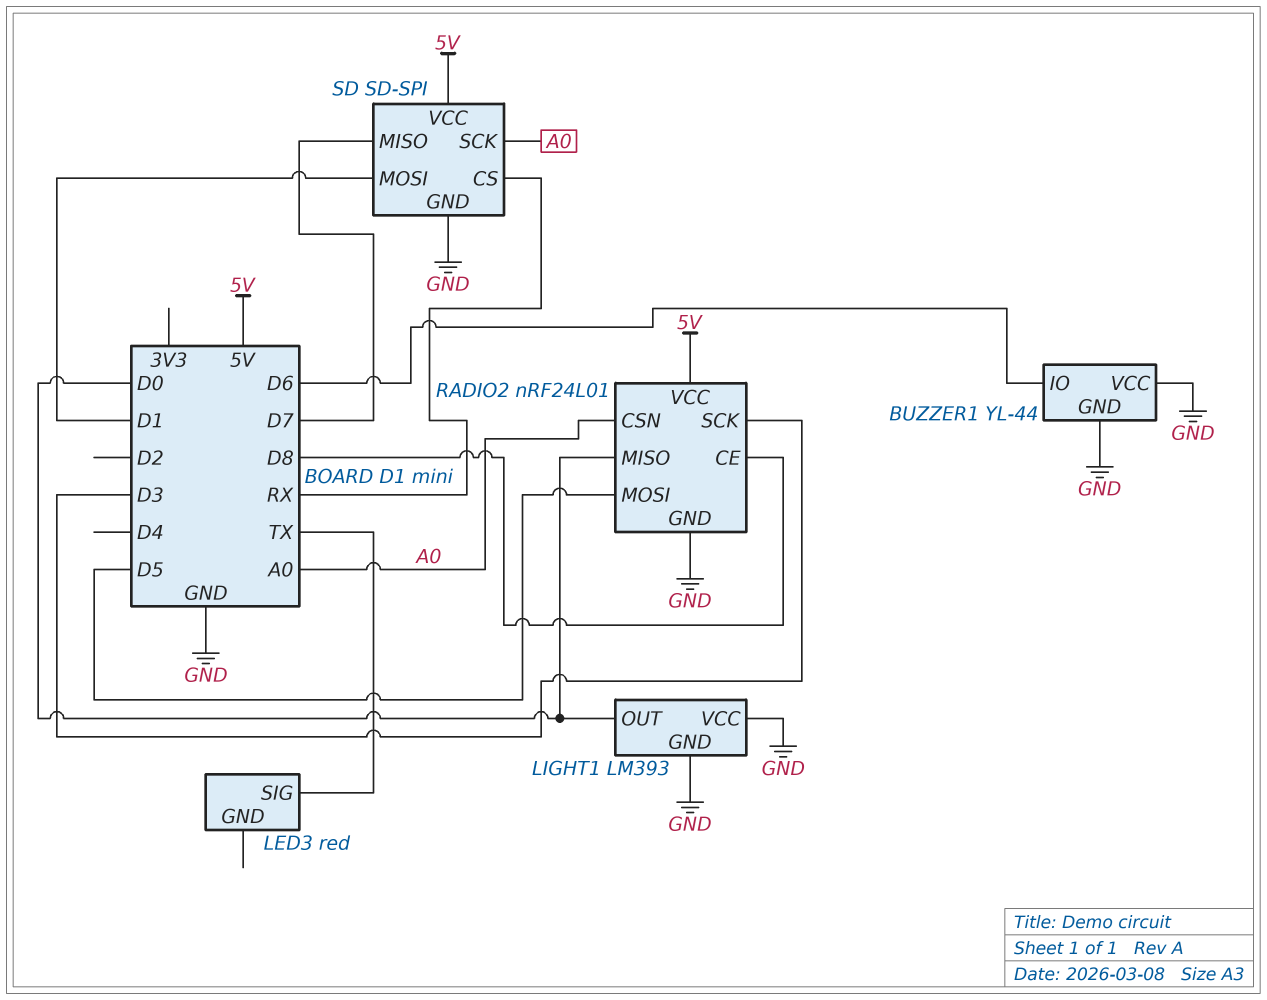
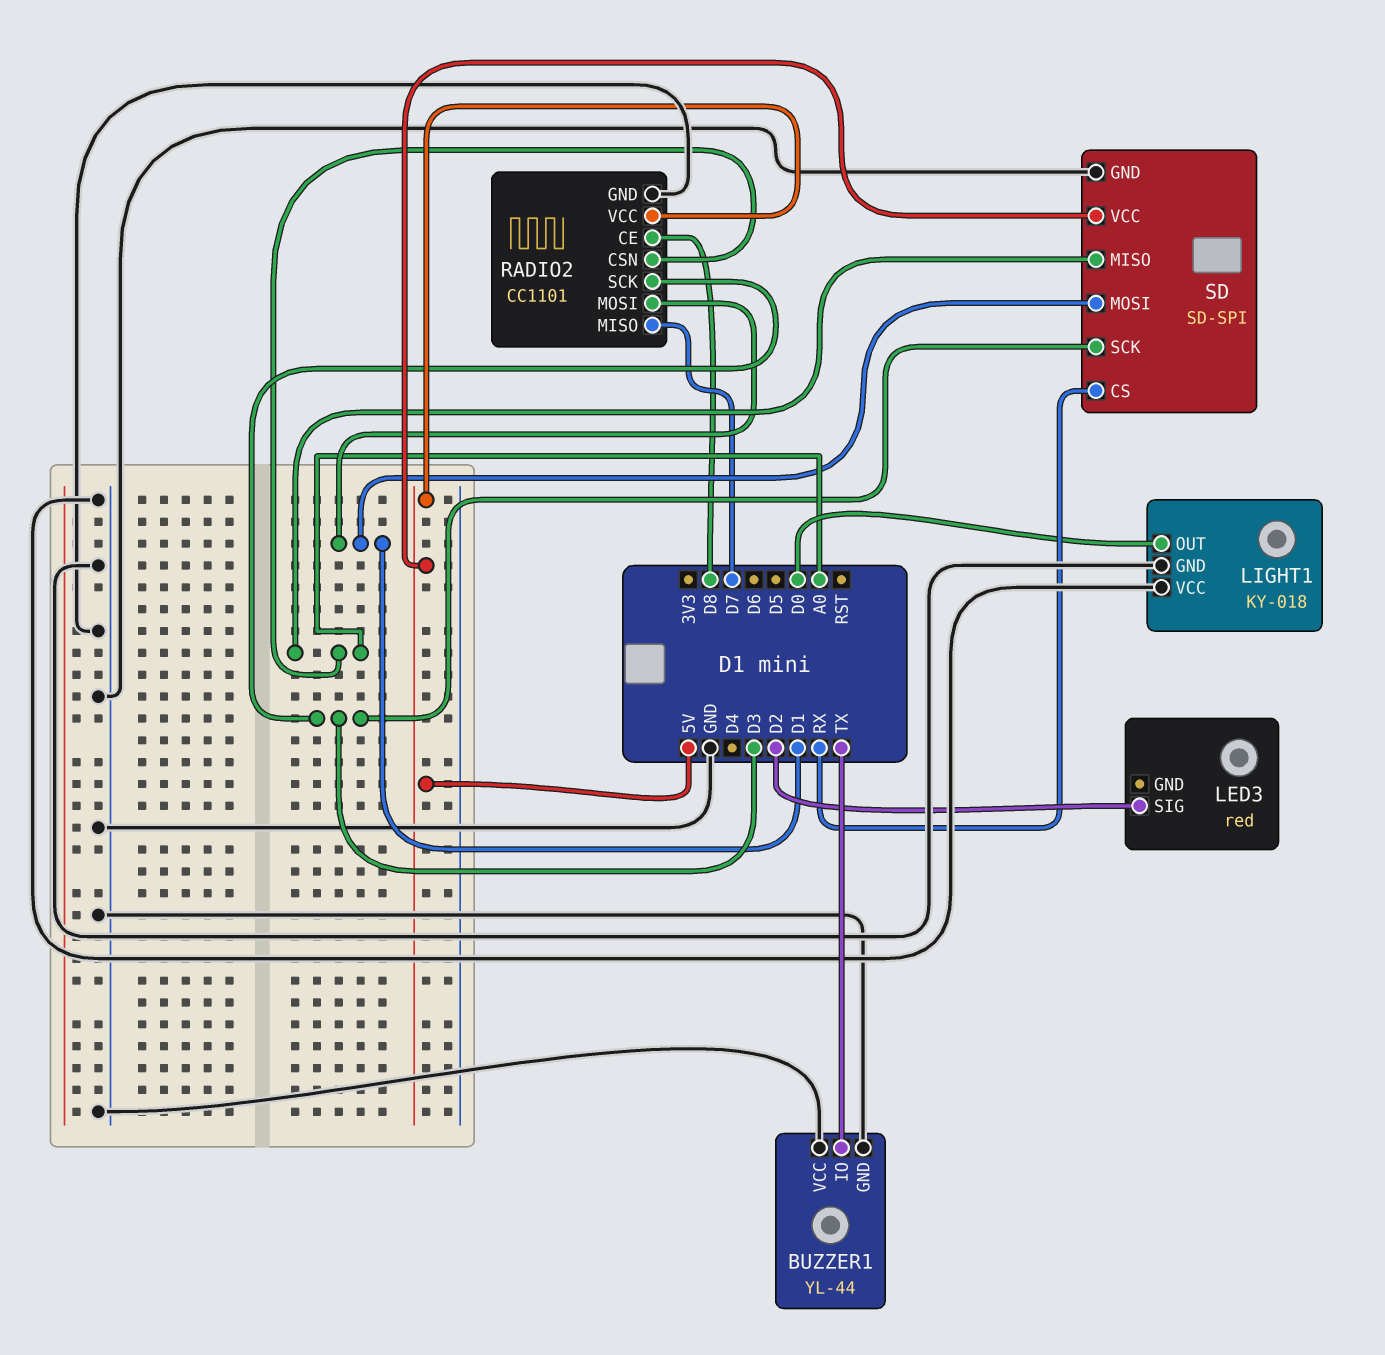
BUZZER1 pin IO: D6 -> TX
LED3 pin SIG: TX -> D2
LIGHT1: LM393 -> KY-018
RADIO2: nRF24L01 -> CC1101
RADIO2 pin MISO: D0 -> D7
RADIO2 pin MOSI: D5 -> D1
SD pin MISO: D7 -> A0
SD pin SCK: A0 -> D3

